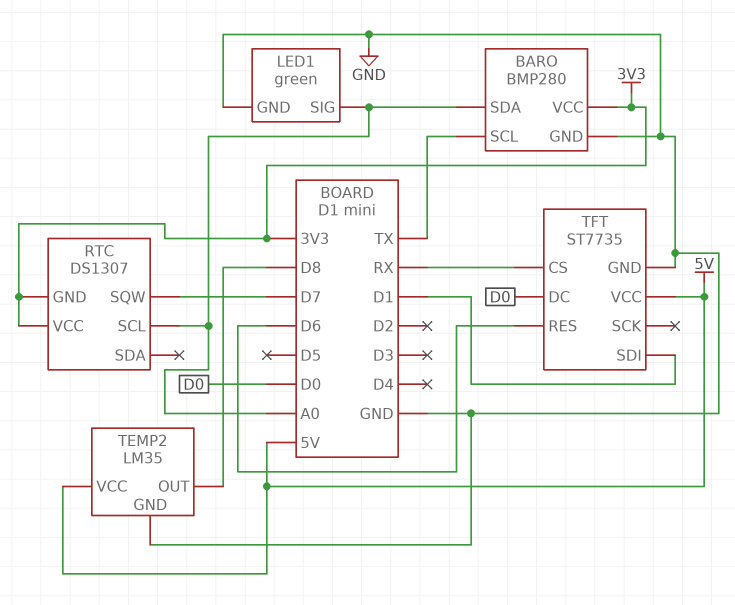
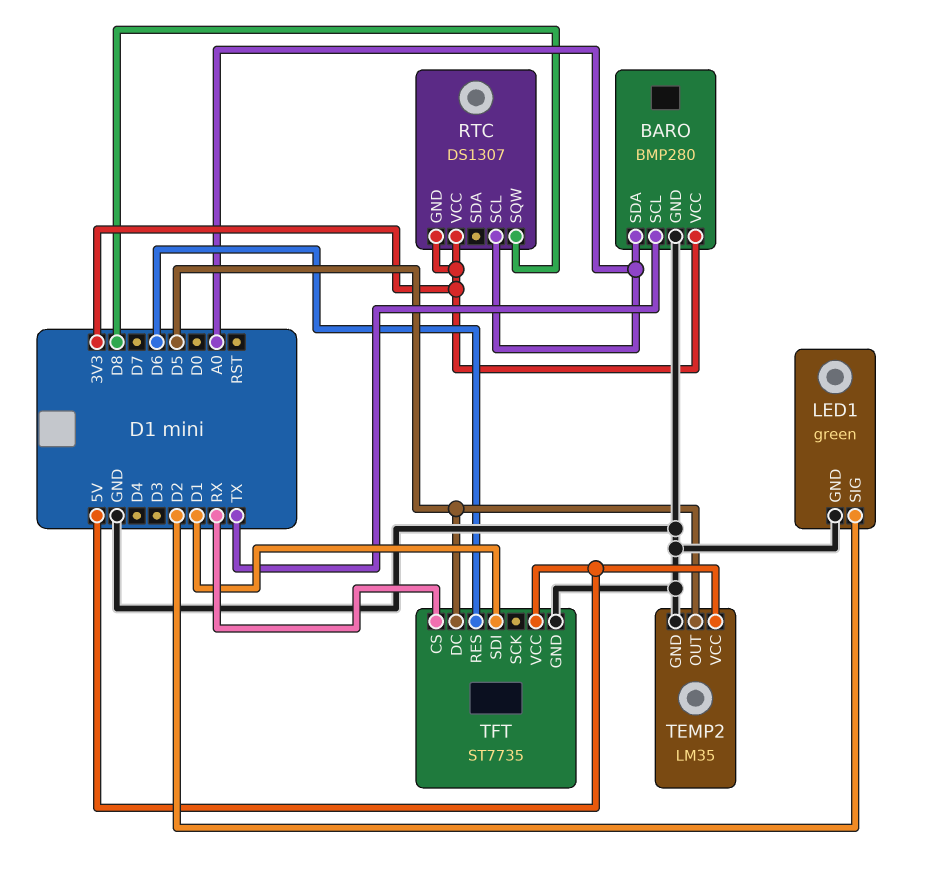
LED1 pin SIG: A0 -> D2
RTC pin SQW: D7 -> D8
TEMP2 pin OUT: D8 -> D5
TFT pin DC: D0 -> D5

